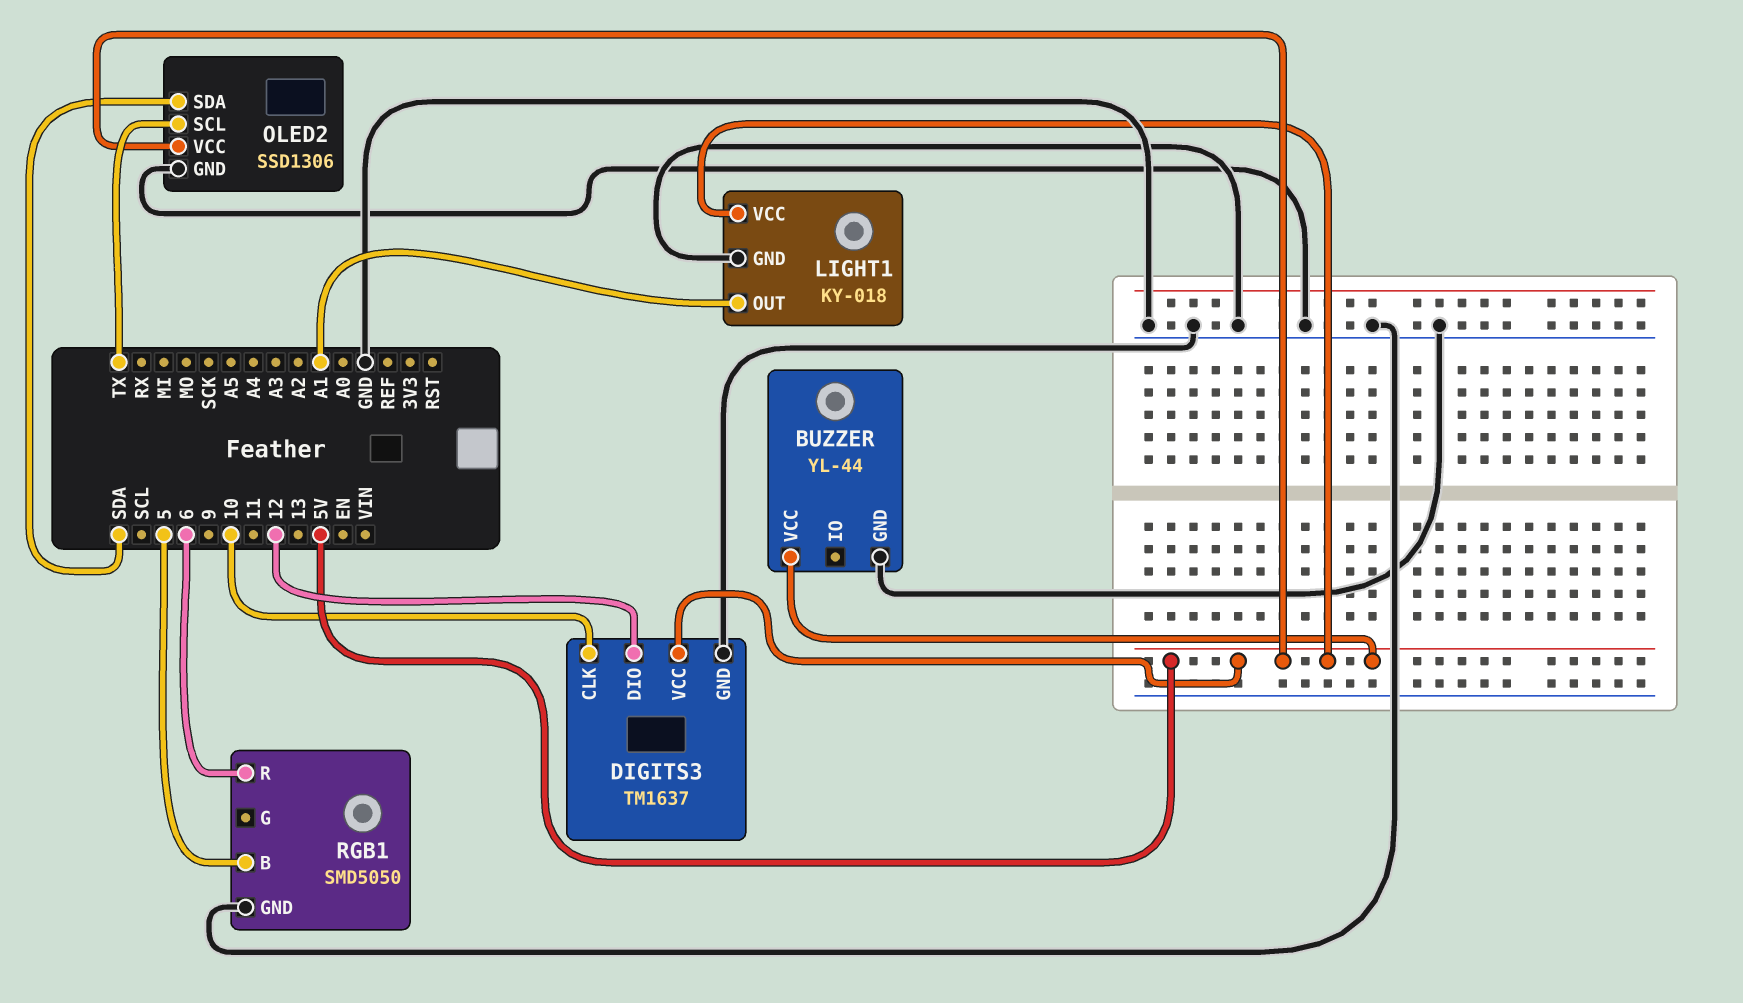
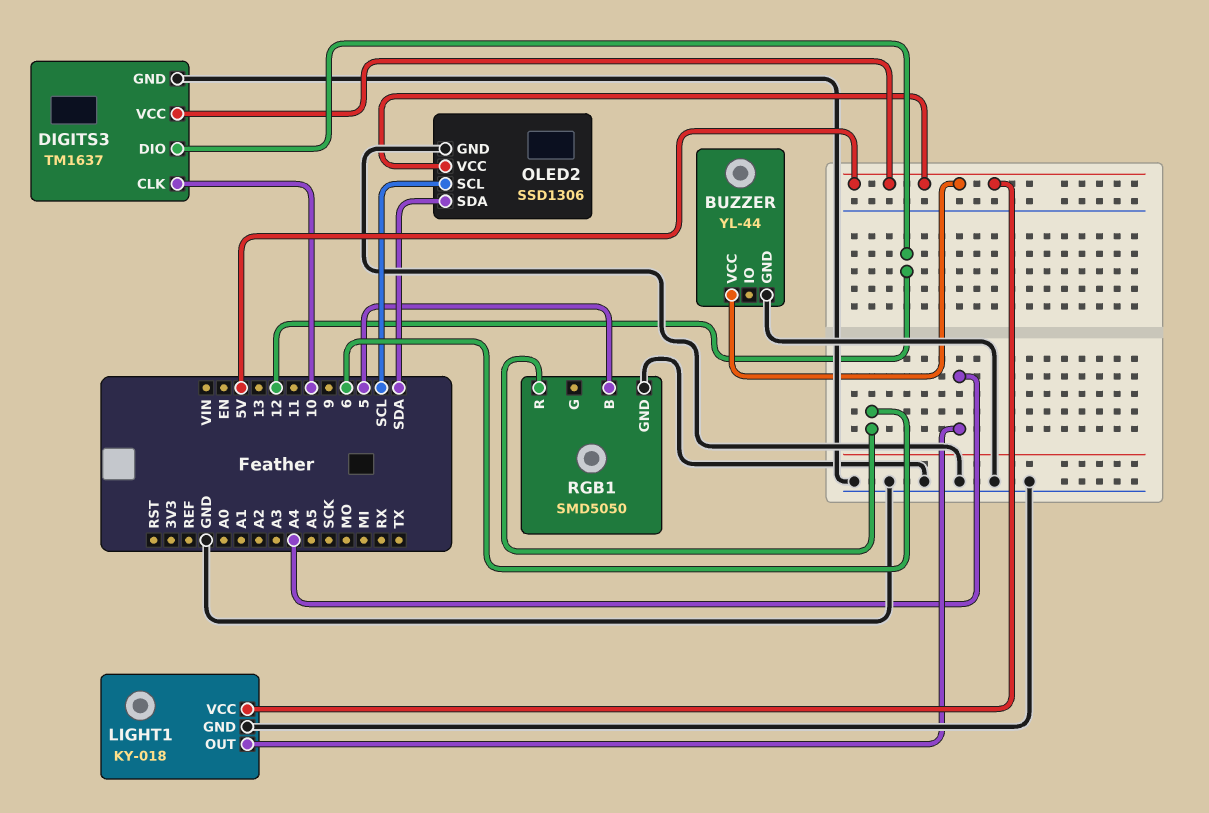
LIGHT1 pin OUT: A1 -> A4
OLED2 pin SCL: TX -> SCL

